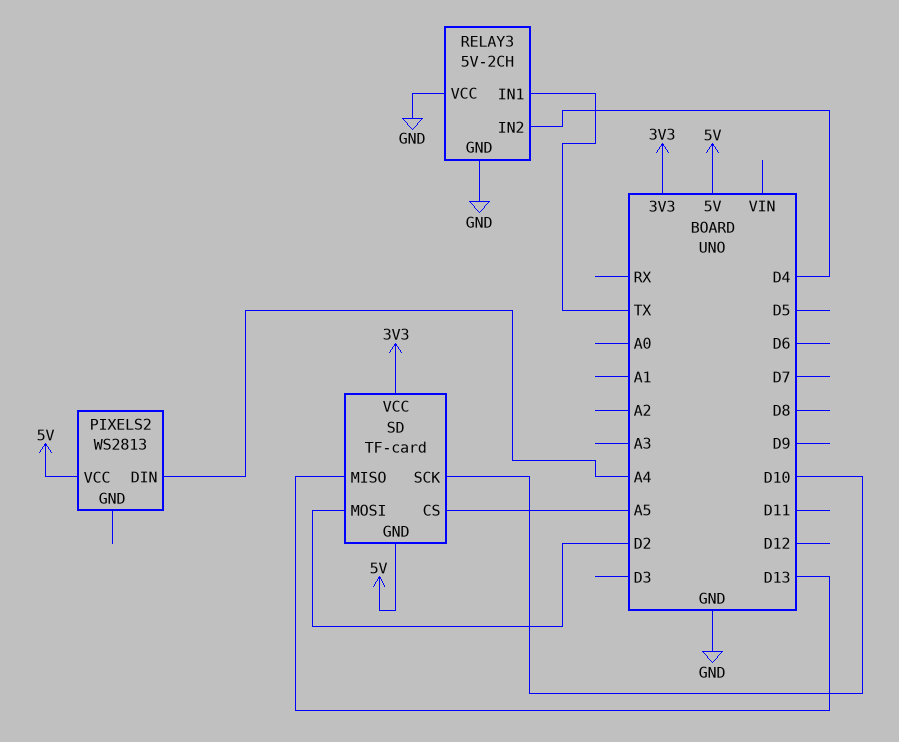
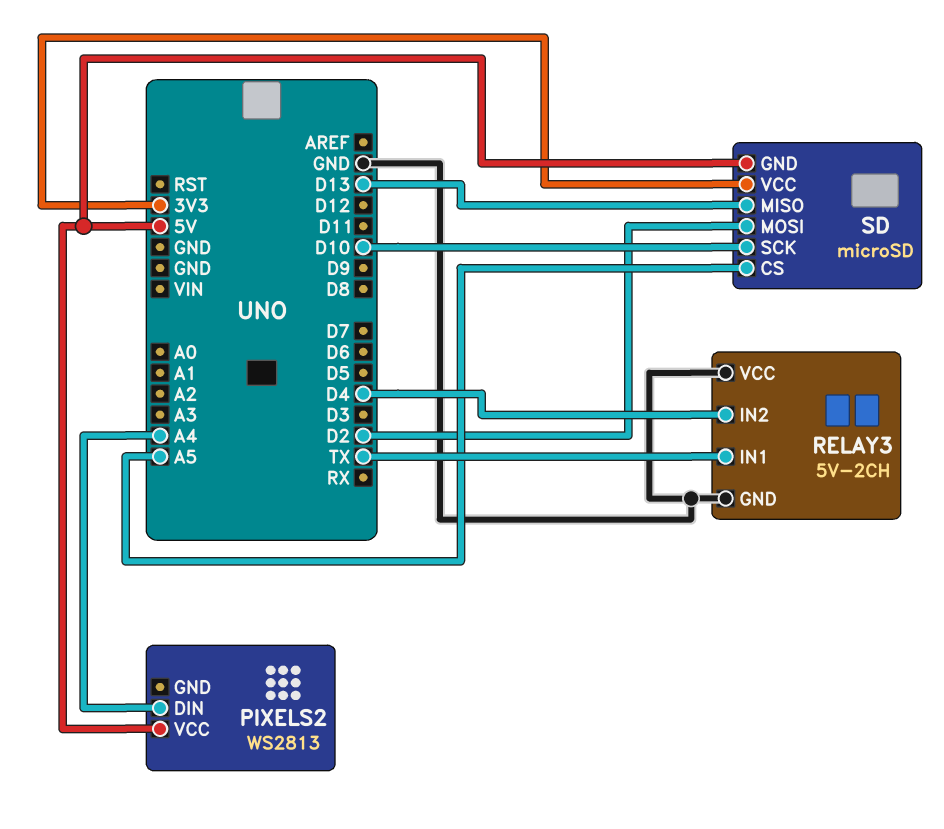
SD: TF-card -> microSD

